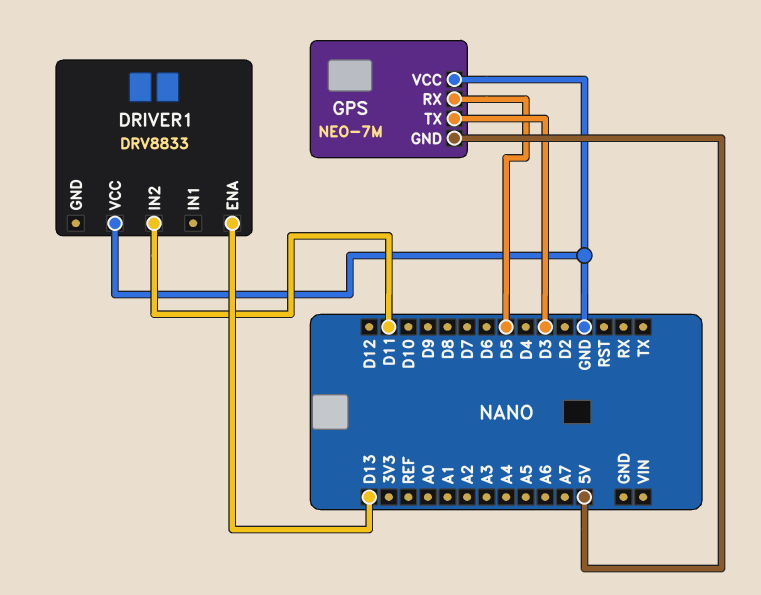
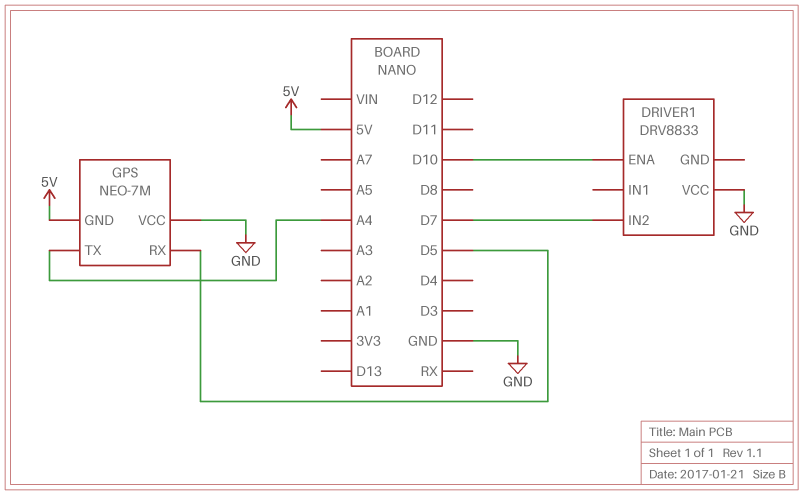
DRIVER1 pin ENA: D13 -> D10
DRIVER1 pin IN2: D11 -> D7
GPS pin TX: D3 -> A4

